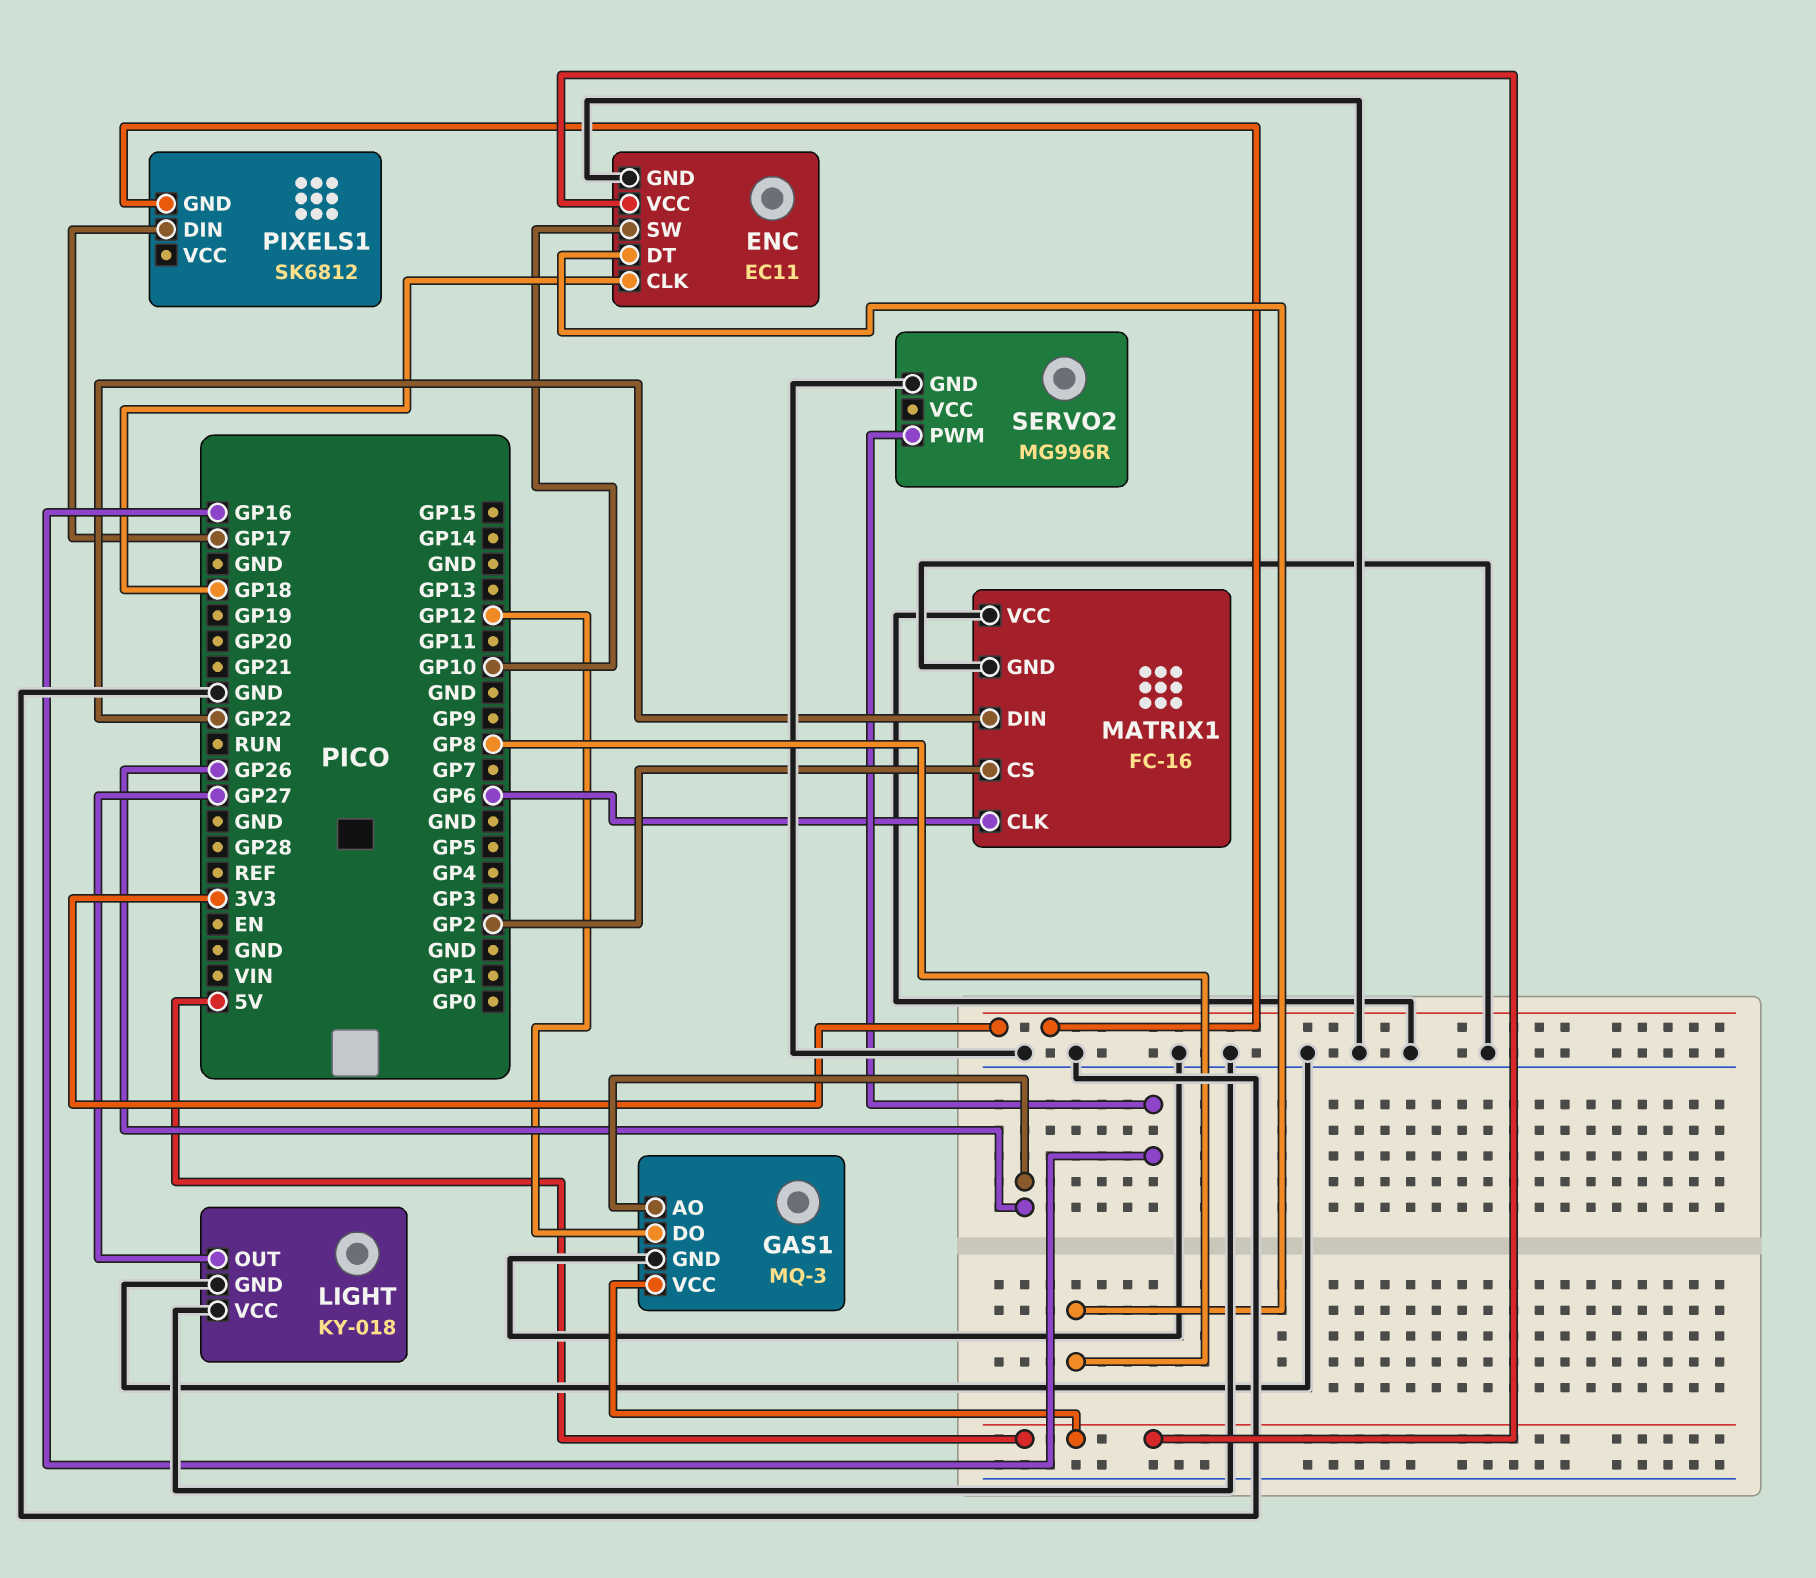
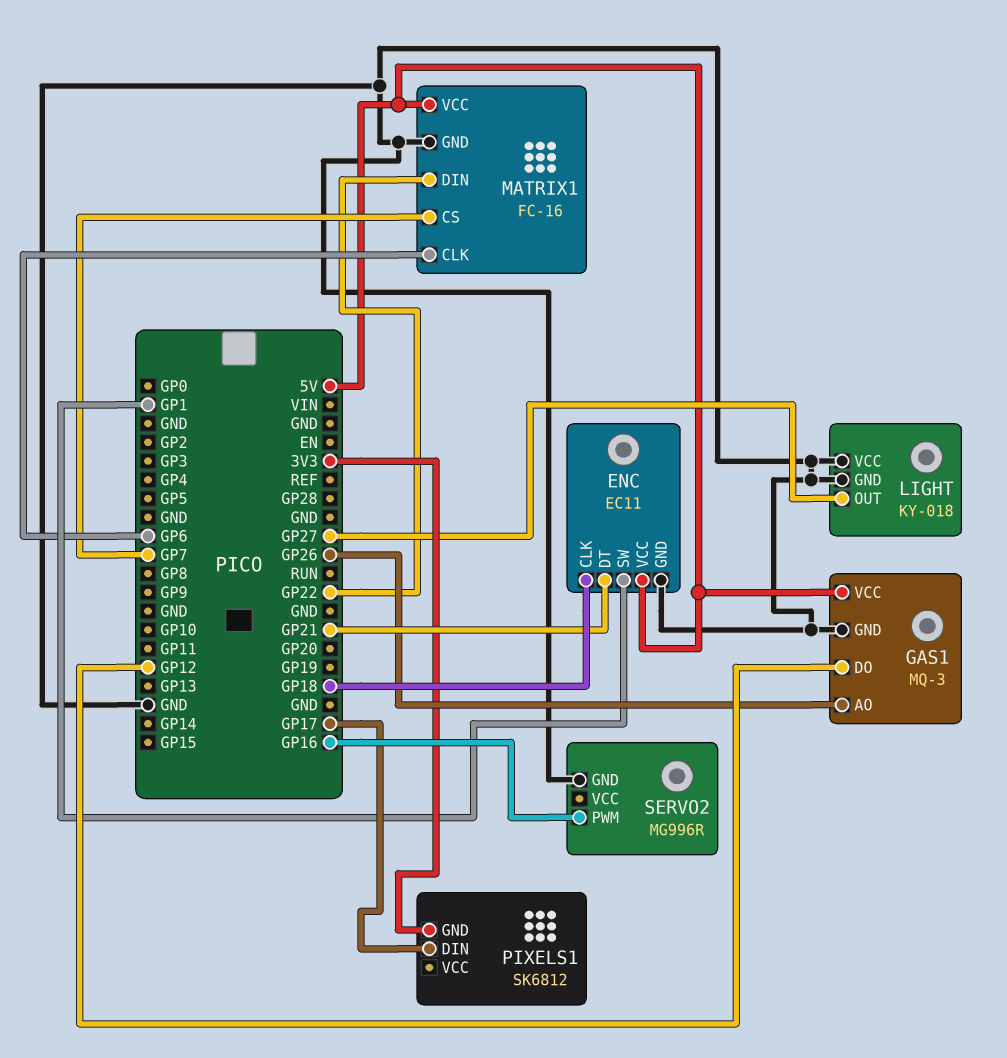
ENC pin DT: GP8 -> GP21
ENC pin SW: GP10 -> GP1
MATRIX1 pin CS: GP2 -> GP7
MATRIX1 pin VCC: GND -> 5V

